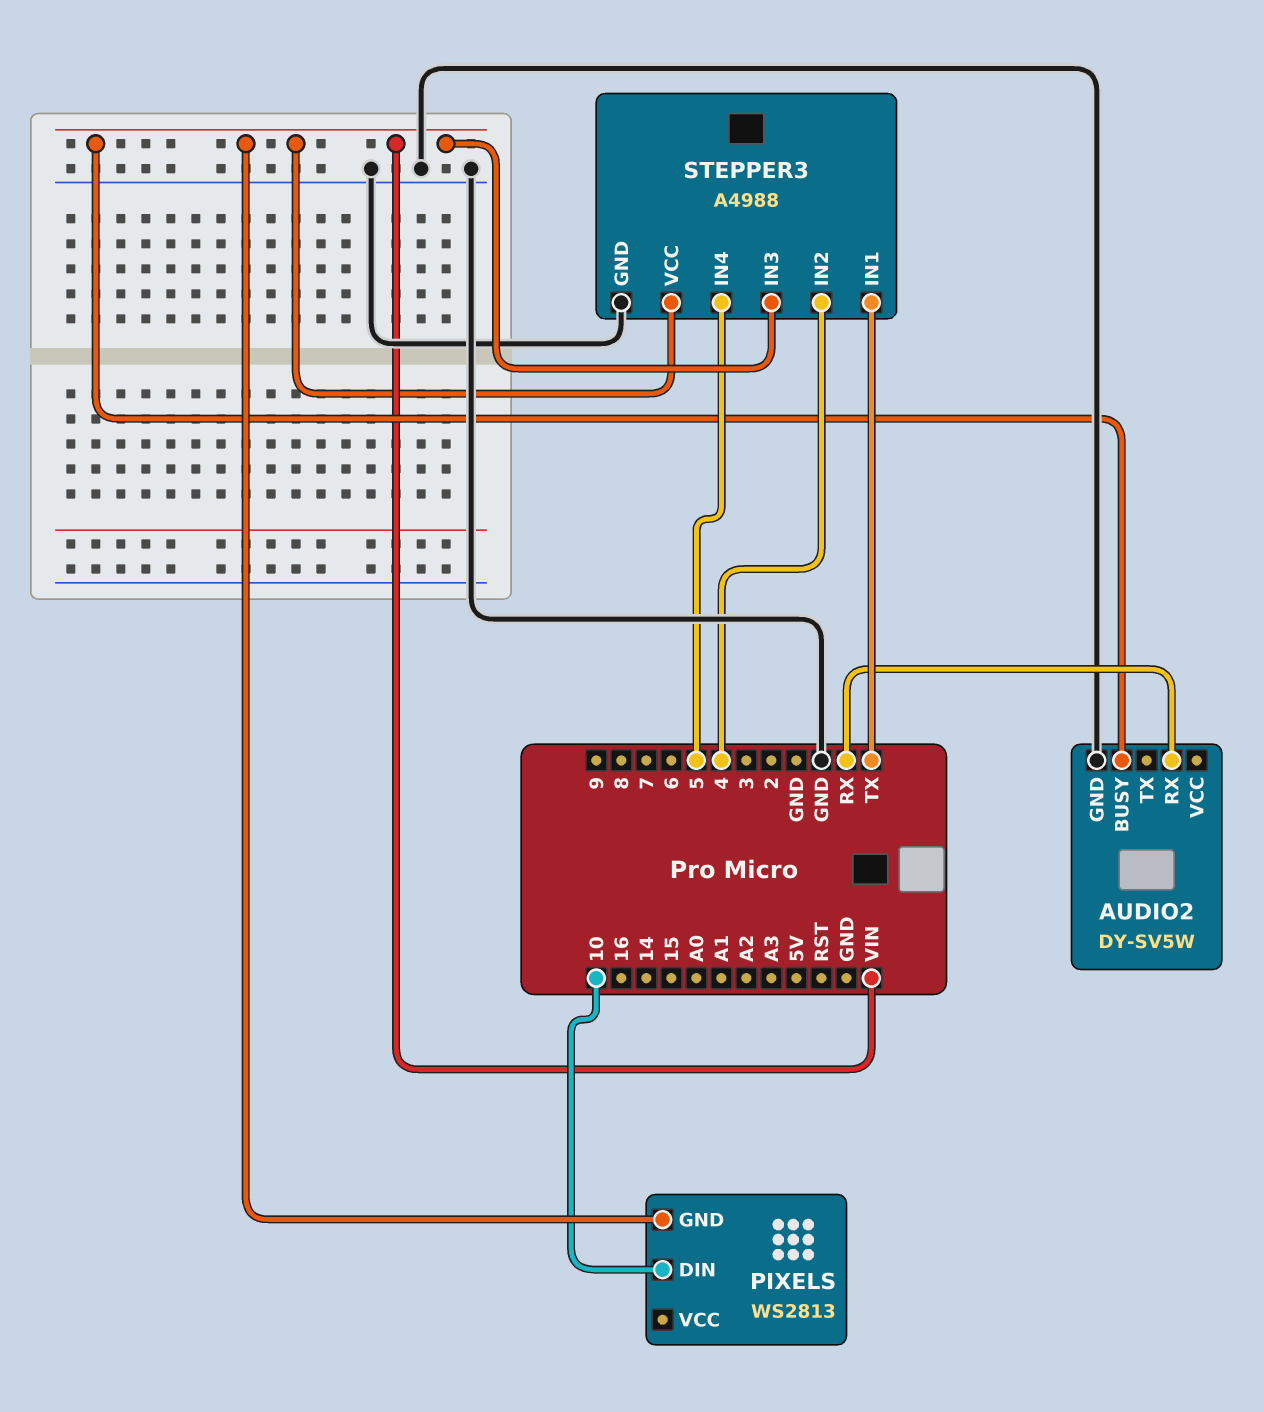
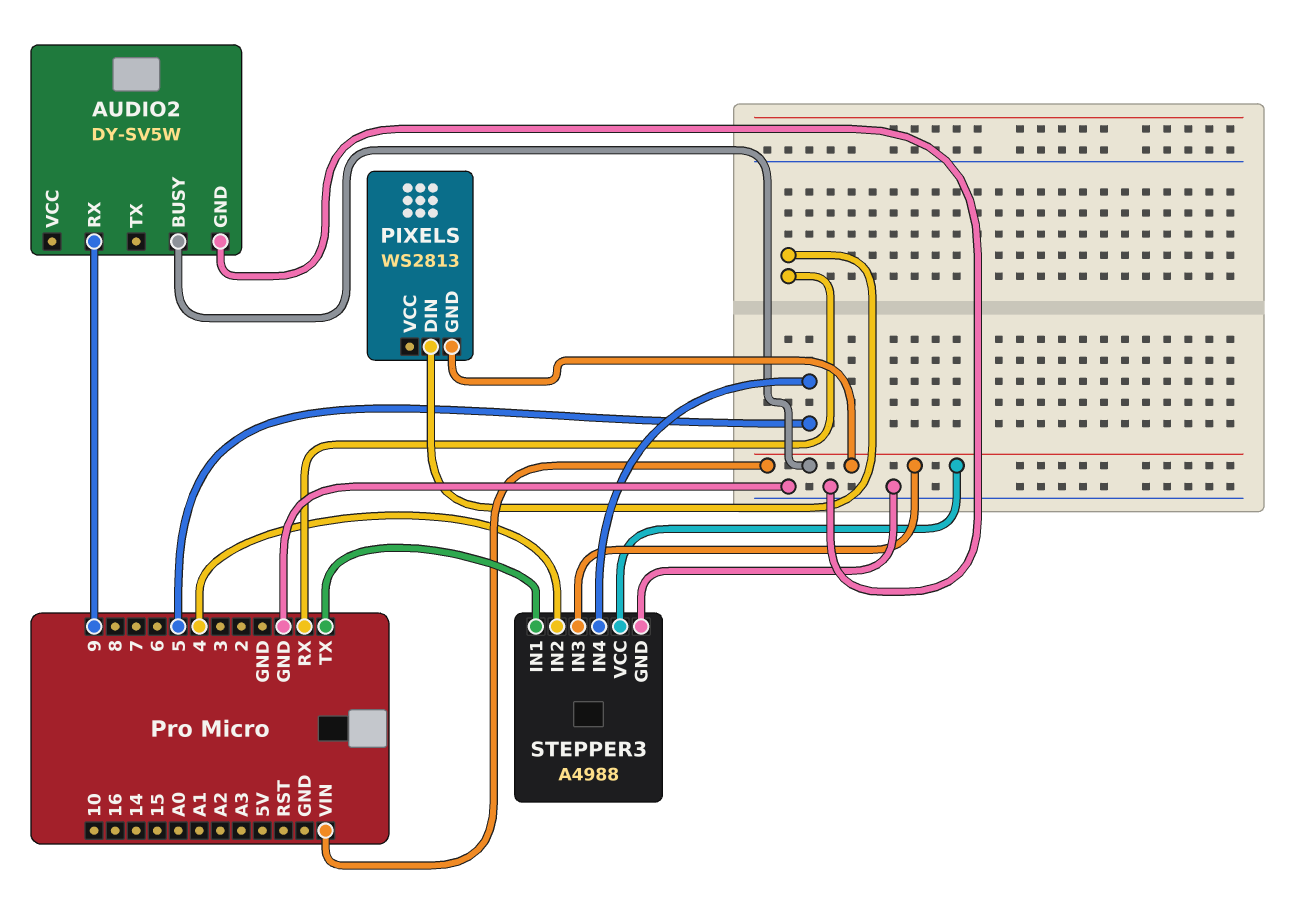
AUDIO2 pin RX: RX -> 9
PIXELS pin DIN: 10 -> RX

